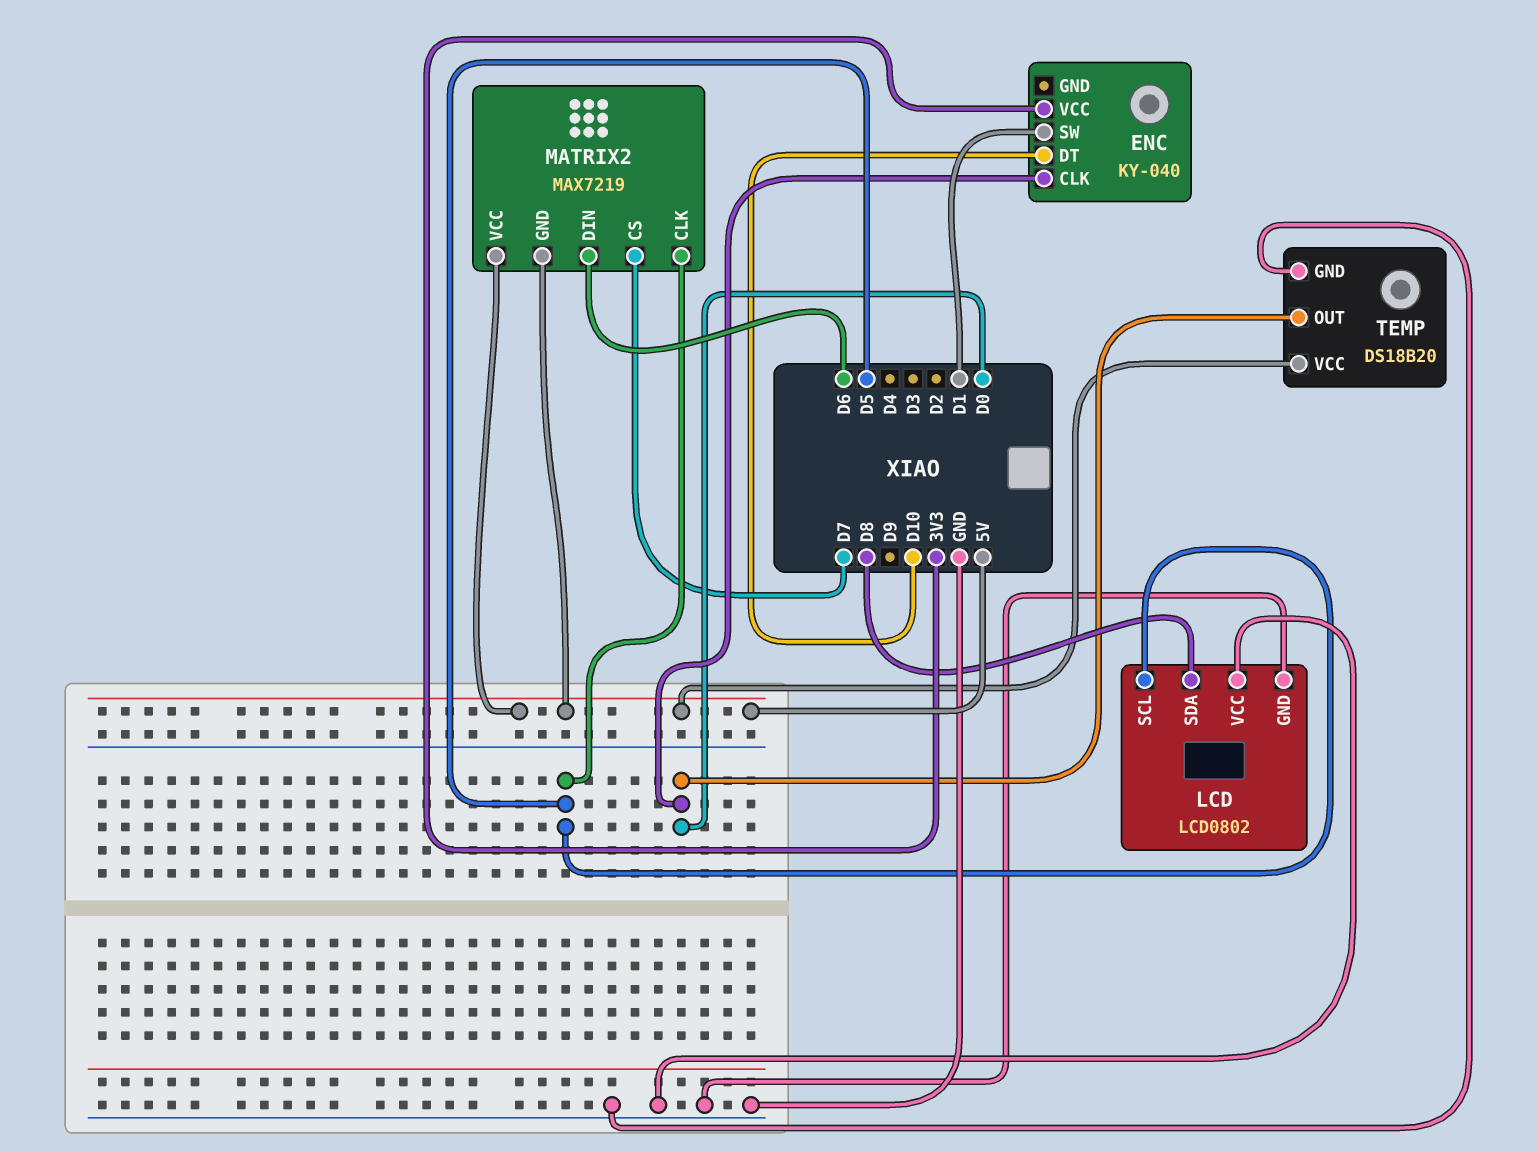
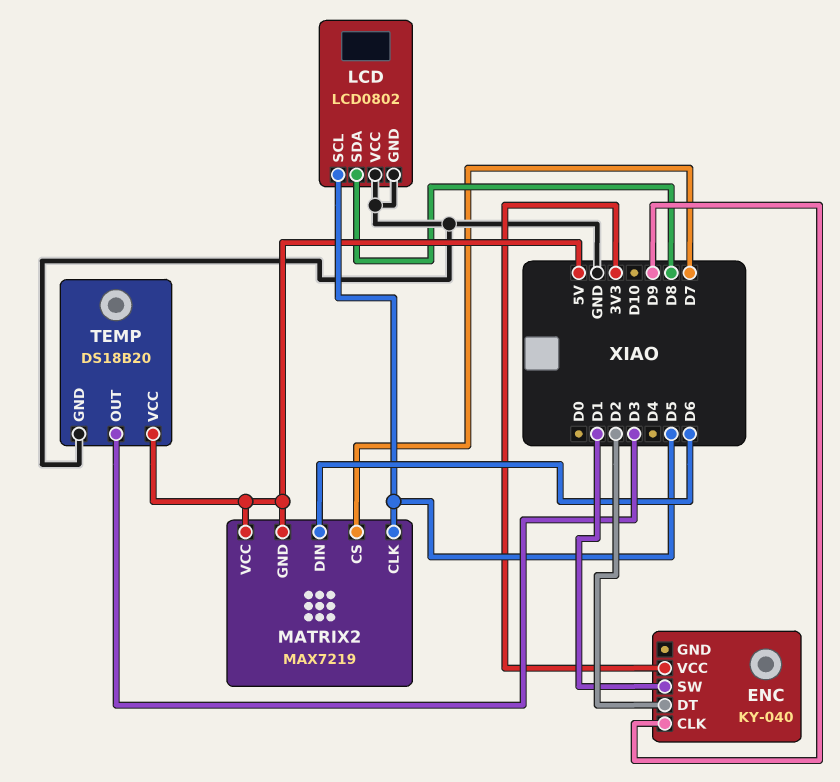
ENC pin CLK: D0 -> D9
ENC pin DT: D10 -> D2
TEMP pin OUT: D0 -> D3

